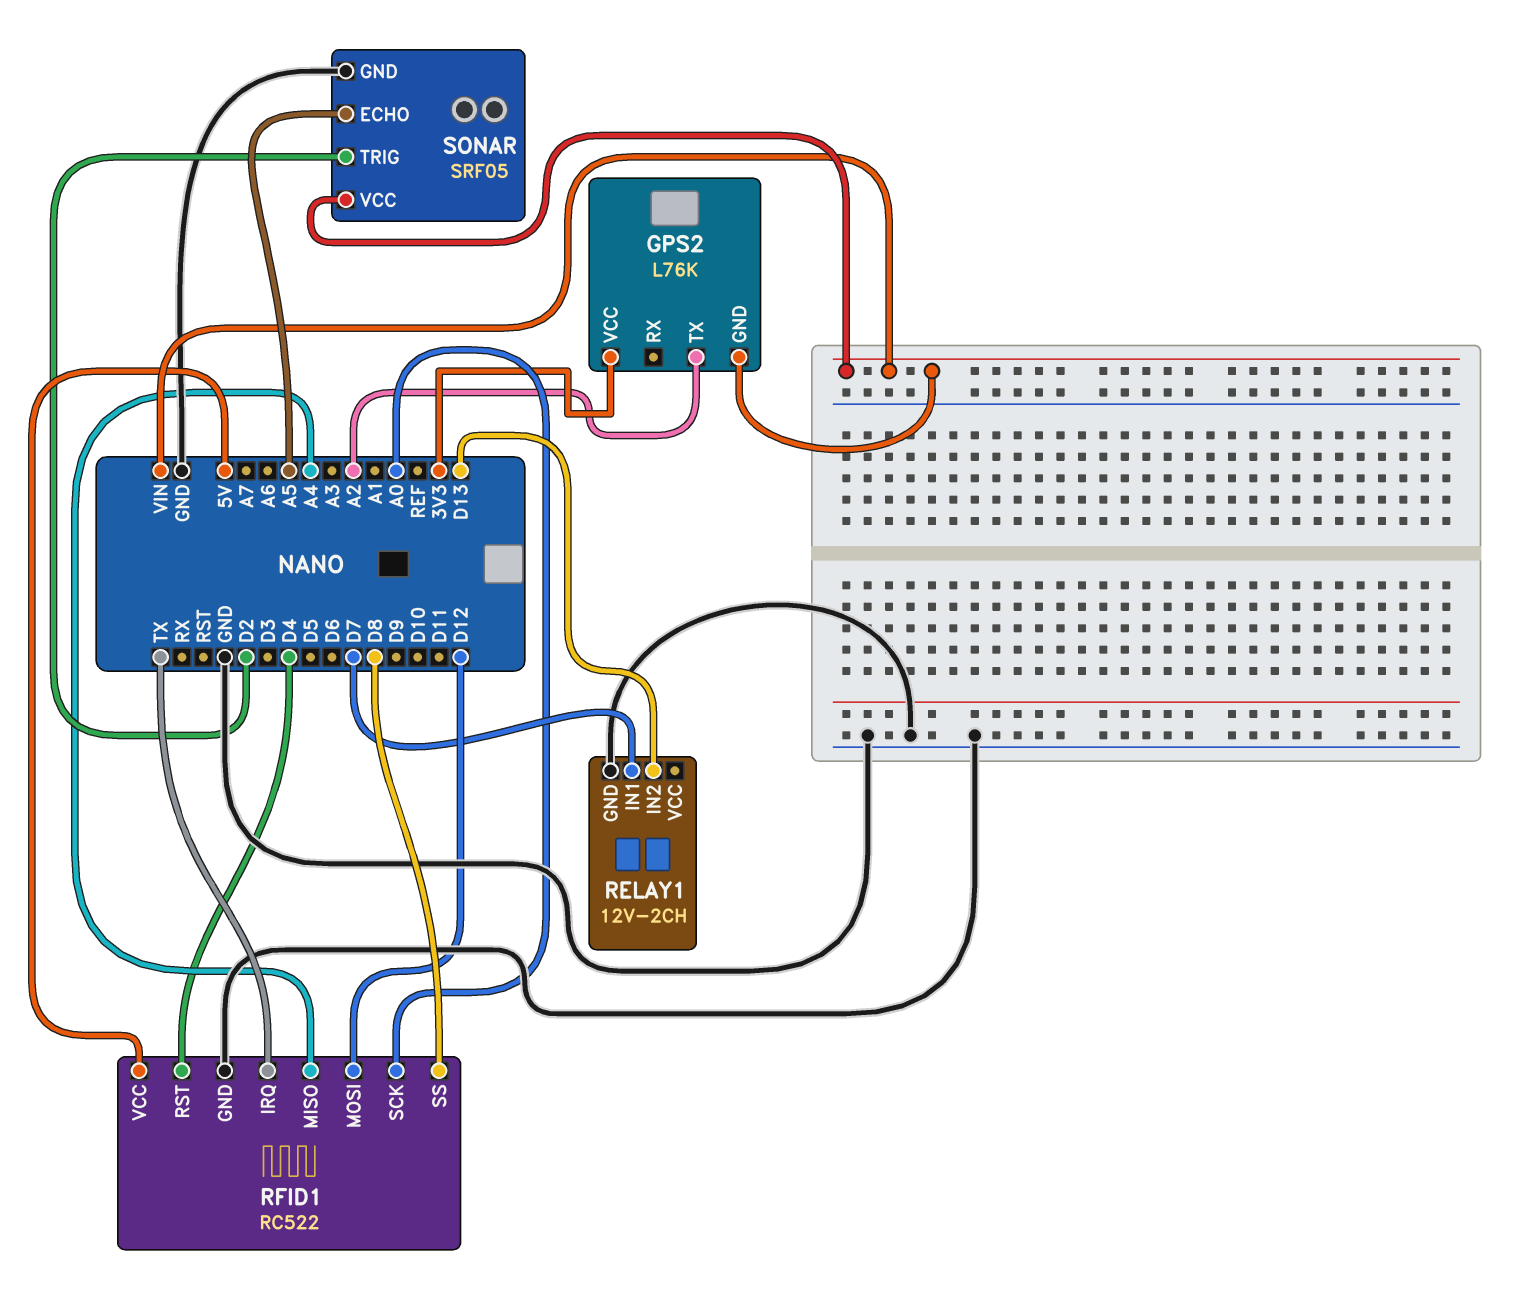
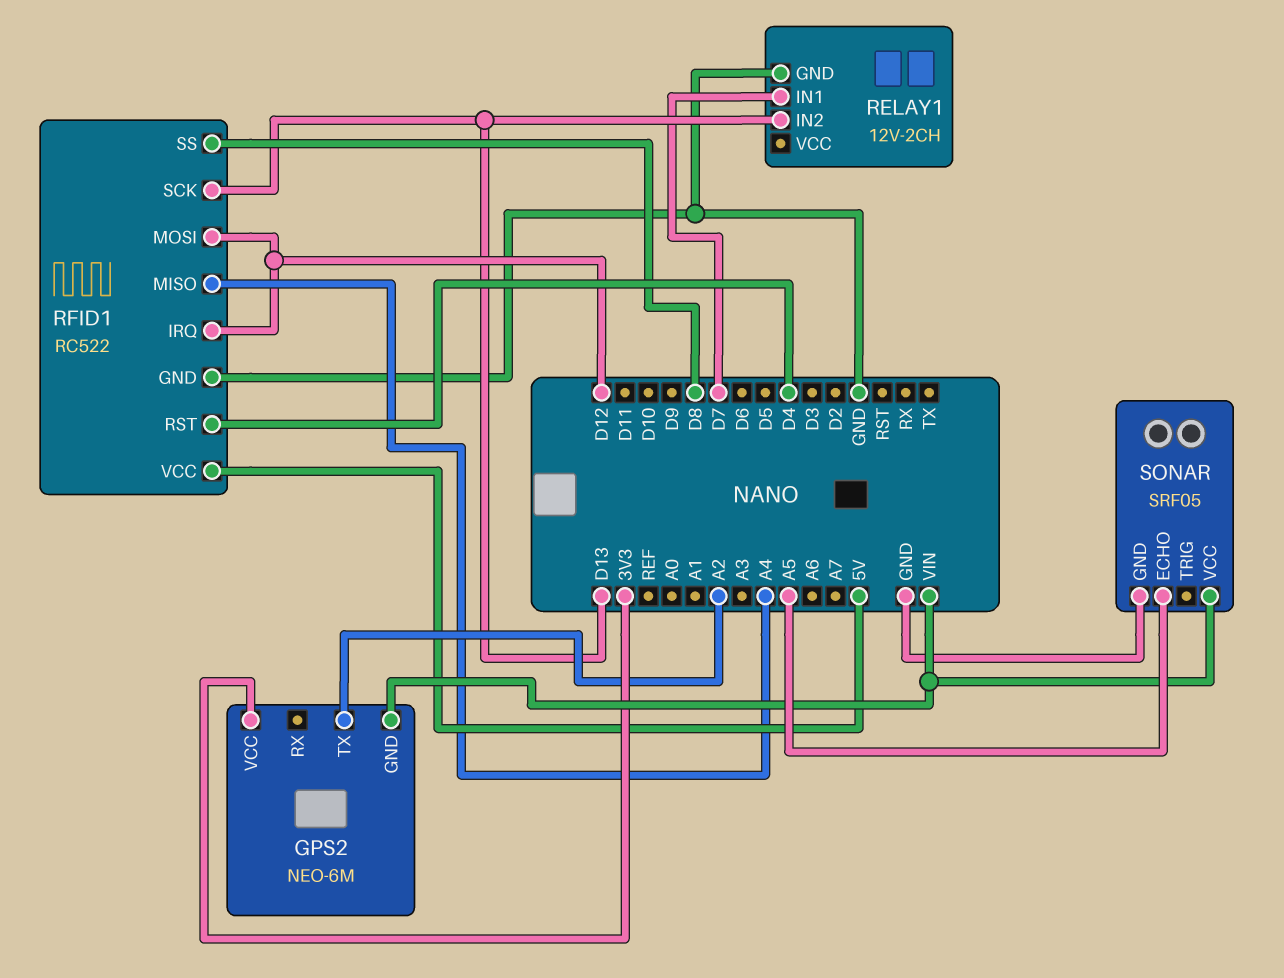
GPS2: L76K -> NEO-6M
RFID1 pin IRQ: TX -> D12
RFID1 pin SCK: A0 -> D13
SONAR pin TRIG: D2 -> none

